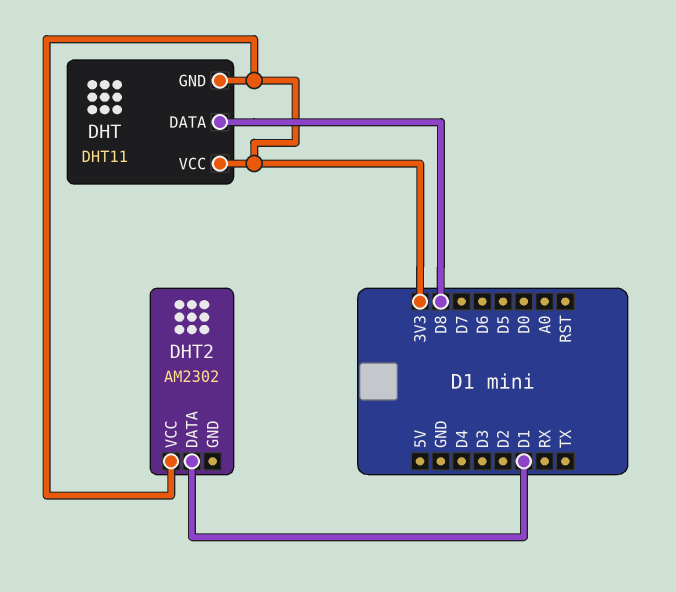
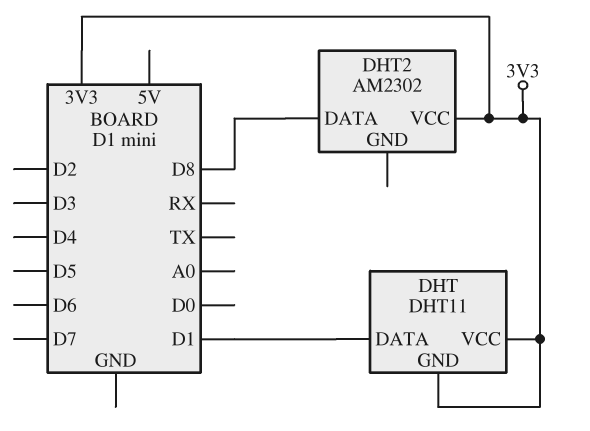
DHT pin DATA: D8 -> D1
DHT2 pin DATA: D1 -> D8

